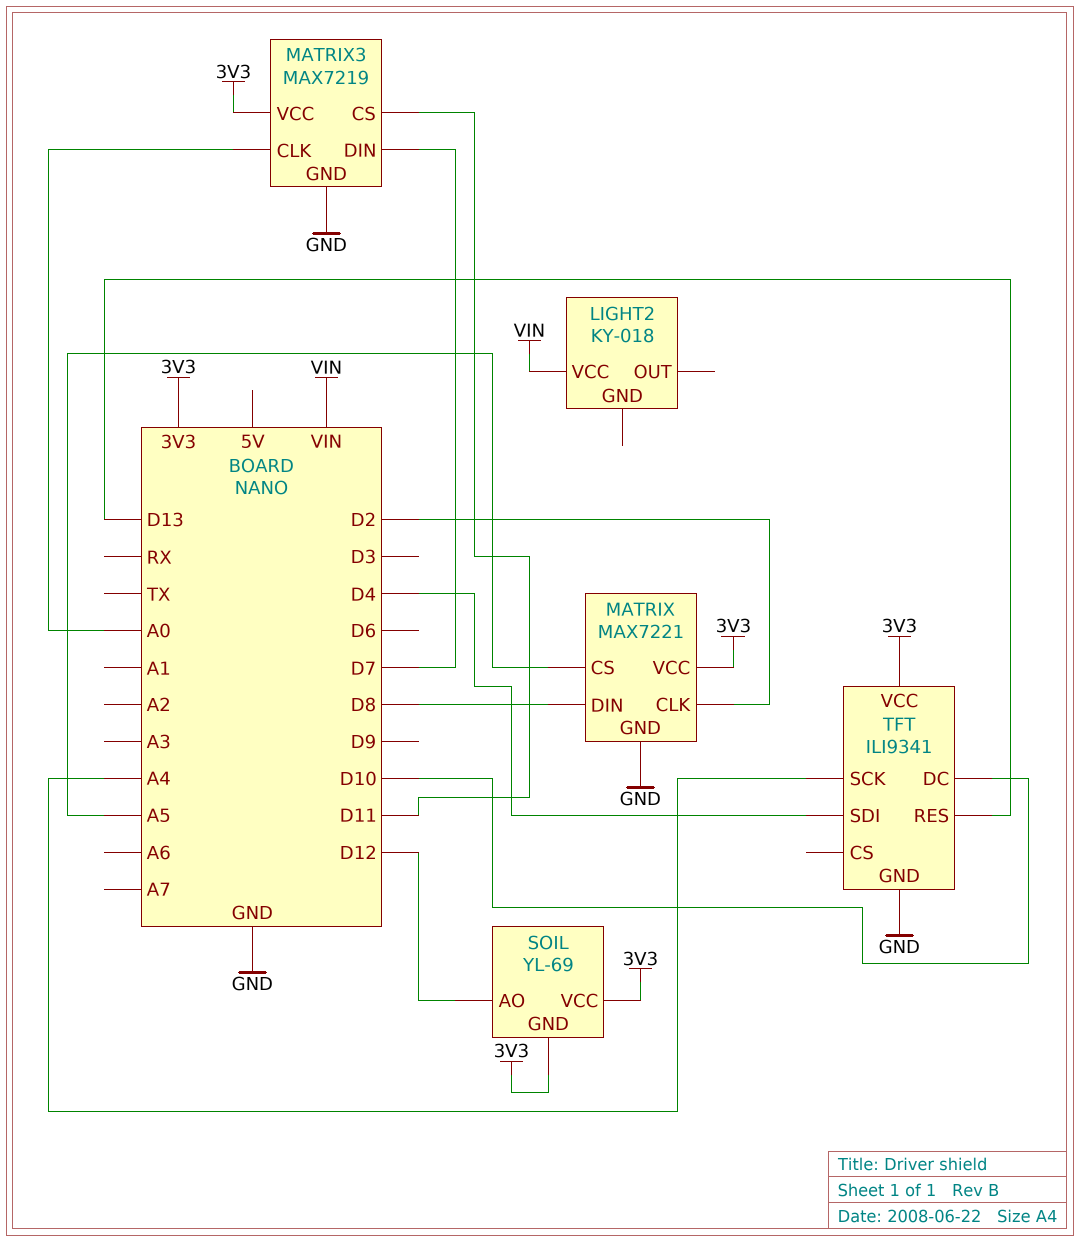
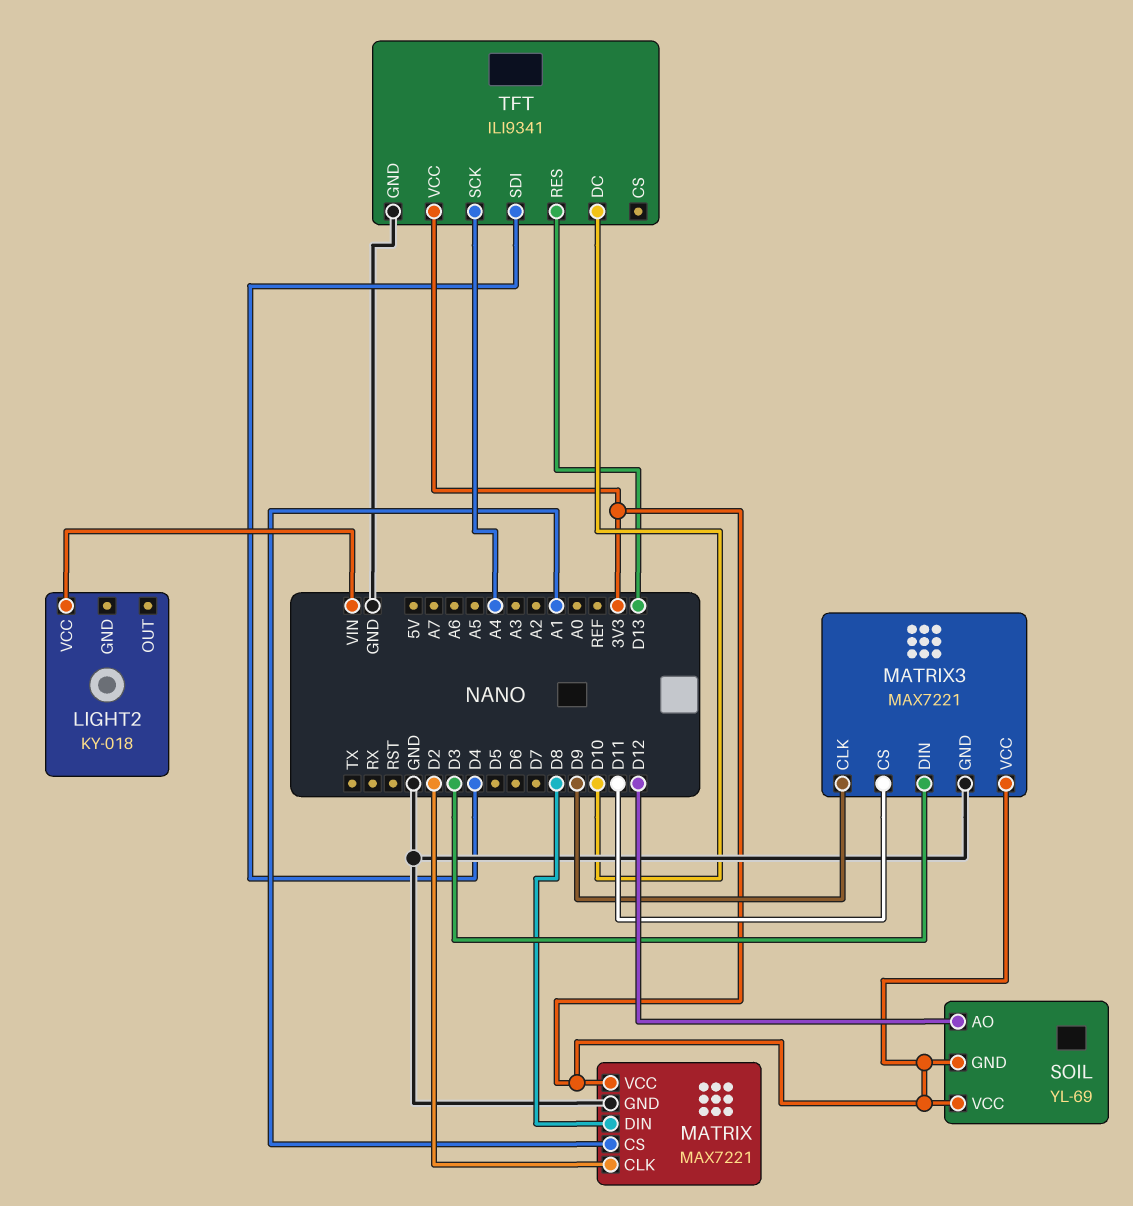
MATRIX pin CS: A5 -> A1
MATRIX3: MAX7219 -> MAX7221
MATRIX3 pin CLK: A0 -> D9
MATRIX3 pin DIN: D7 -> D3

